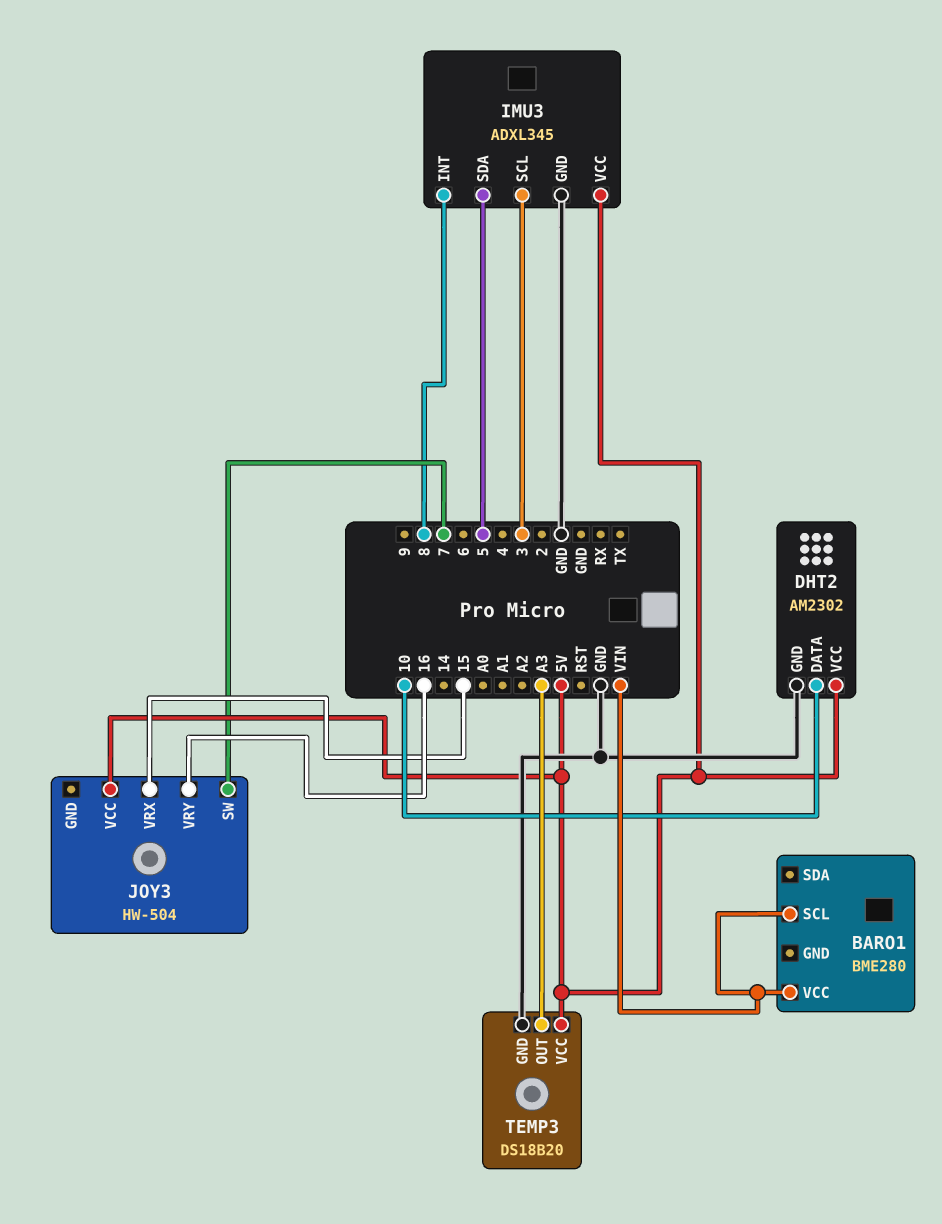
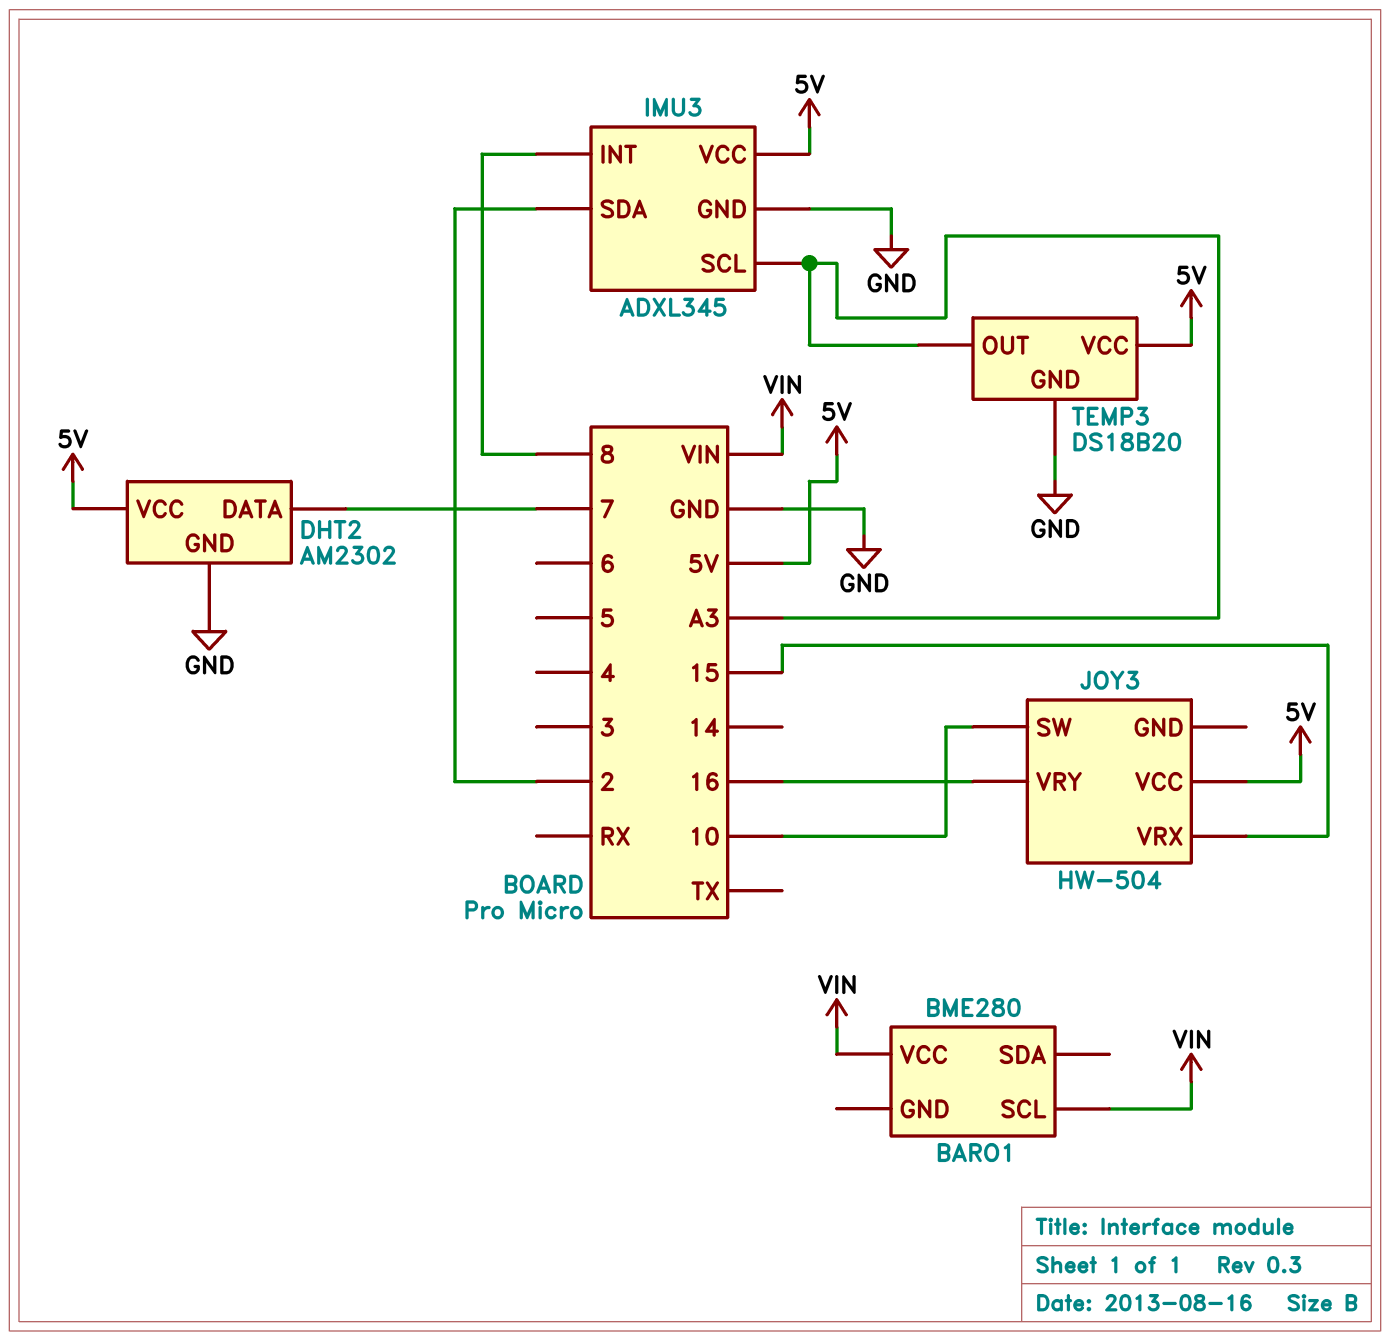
DHT2 pin DATA: 10 -> 7
IMU3 pin SCL: 3 -> A3
IMU3 pin SDA: 5 -> 2
JOY3 pin SW: 7 -> 10

